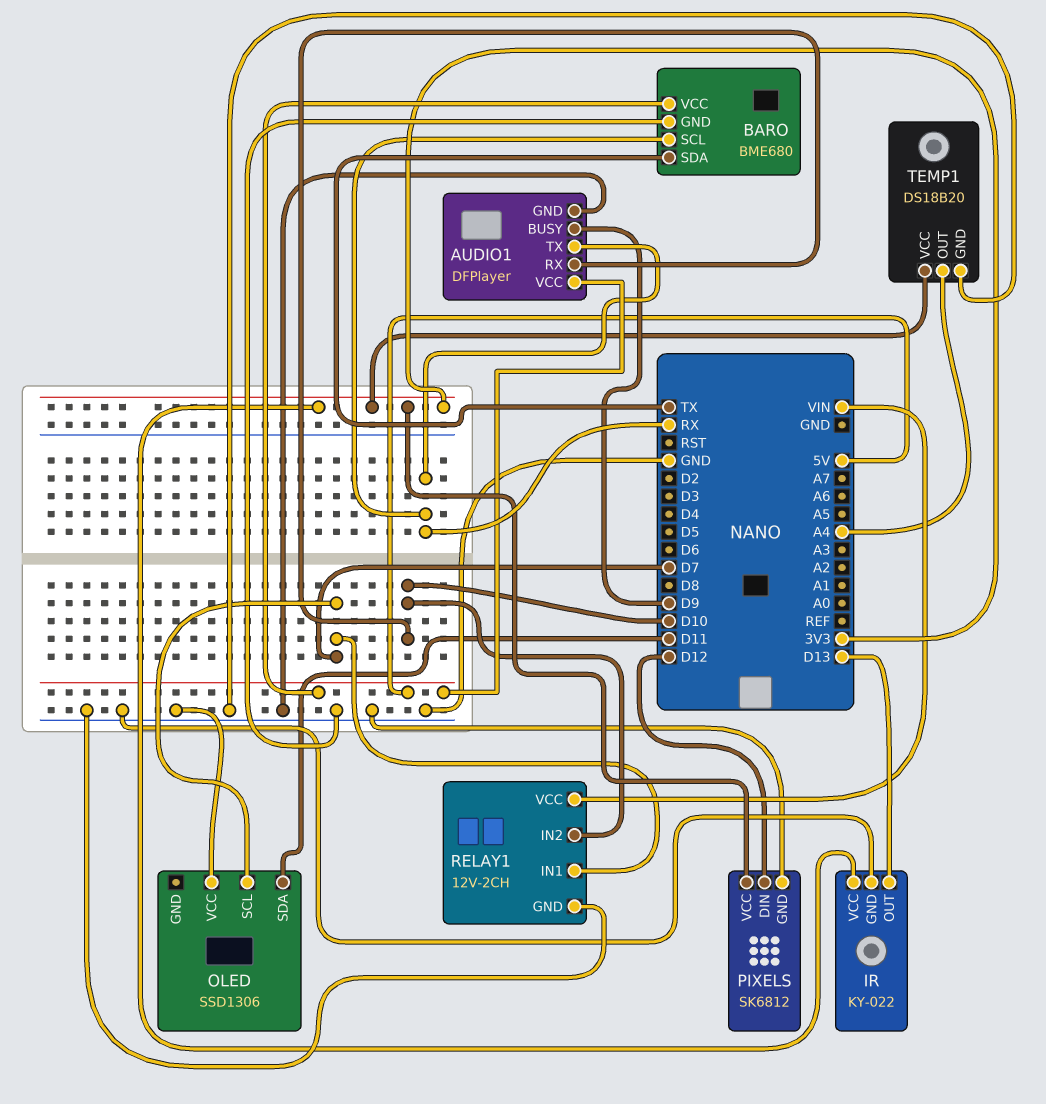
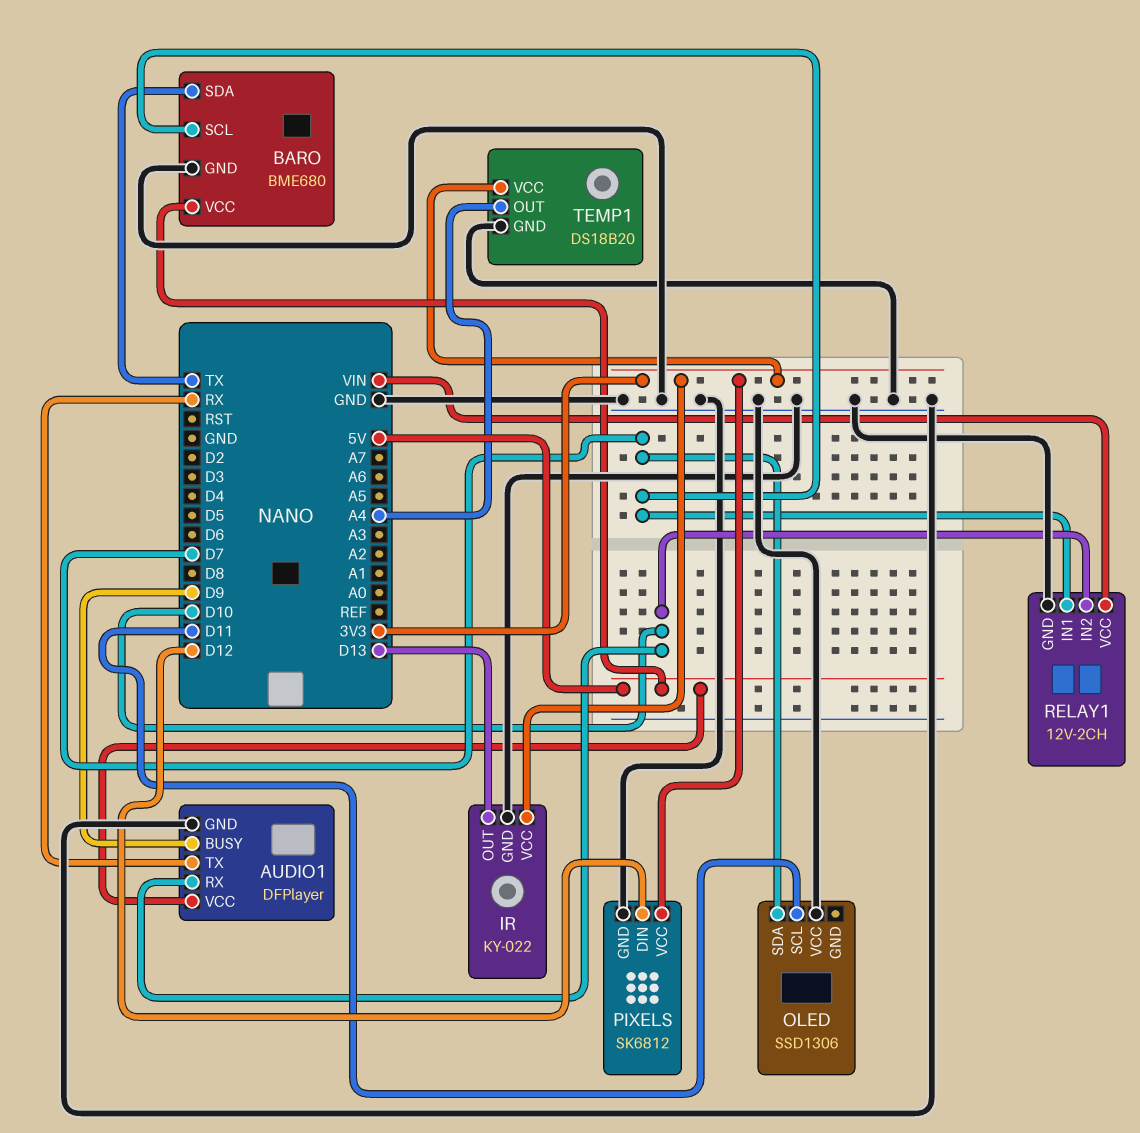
BARO pin SCL: RX -> D7
OLED pin SCL: D7 -> D11
OLED pin SDA: D11 -> D7

